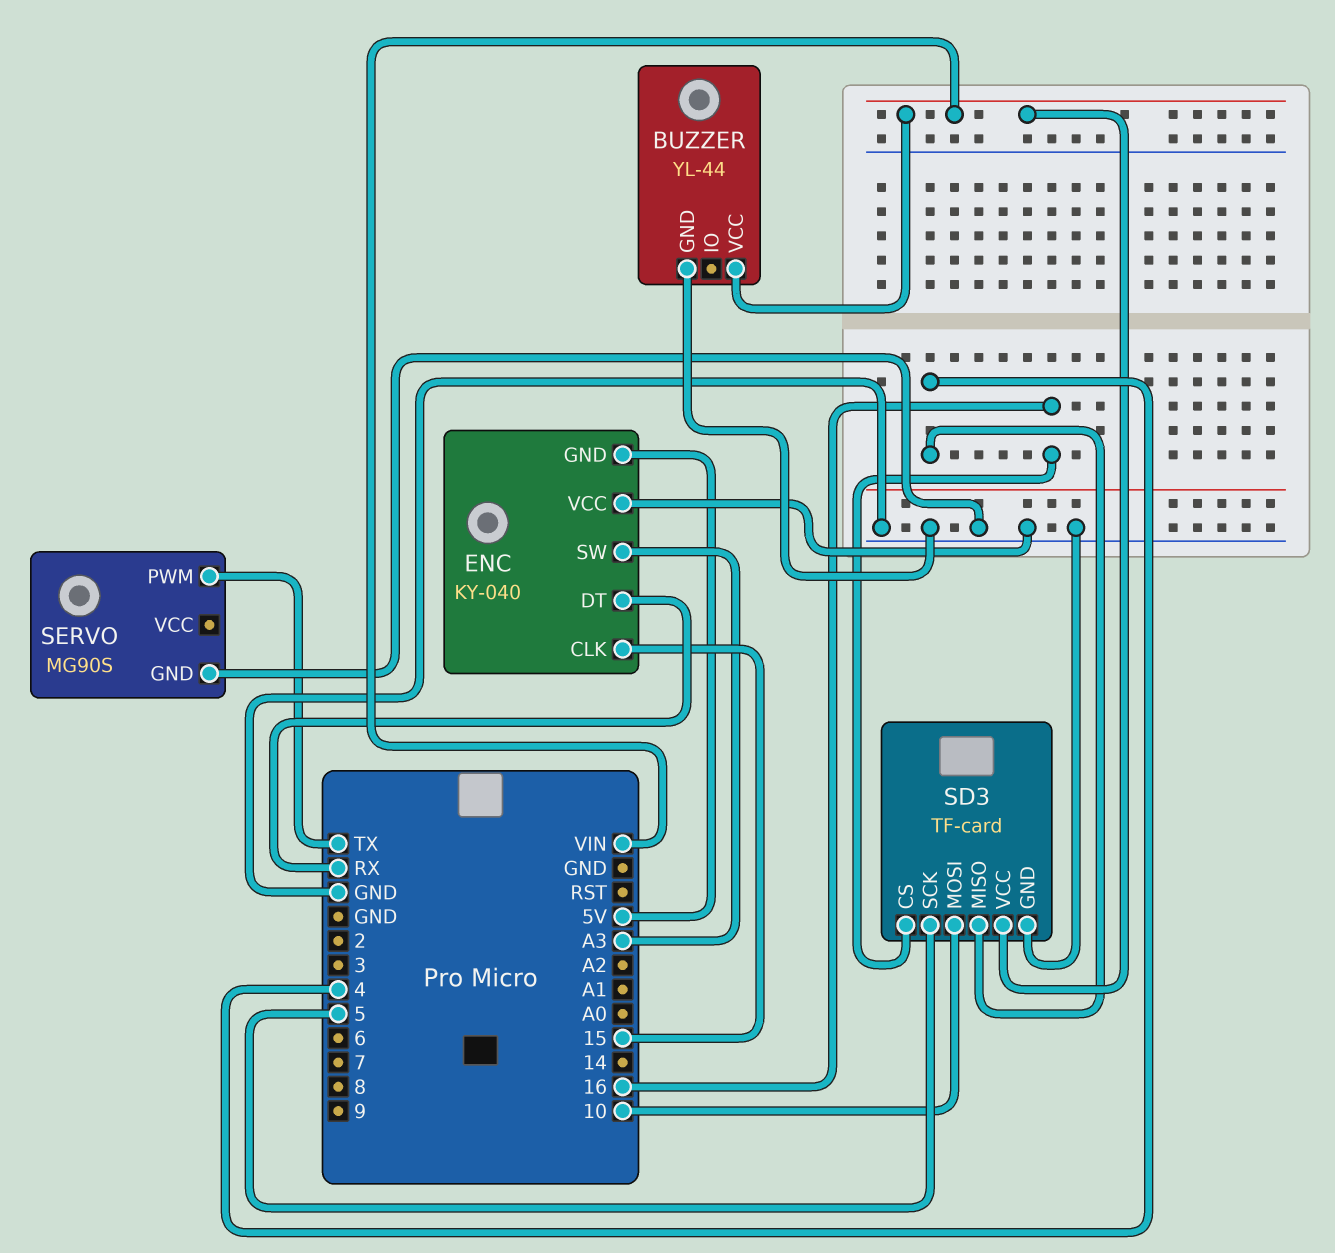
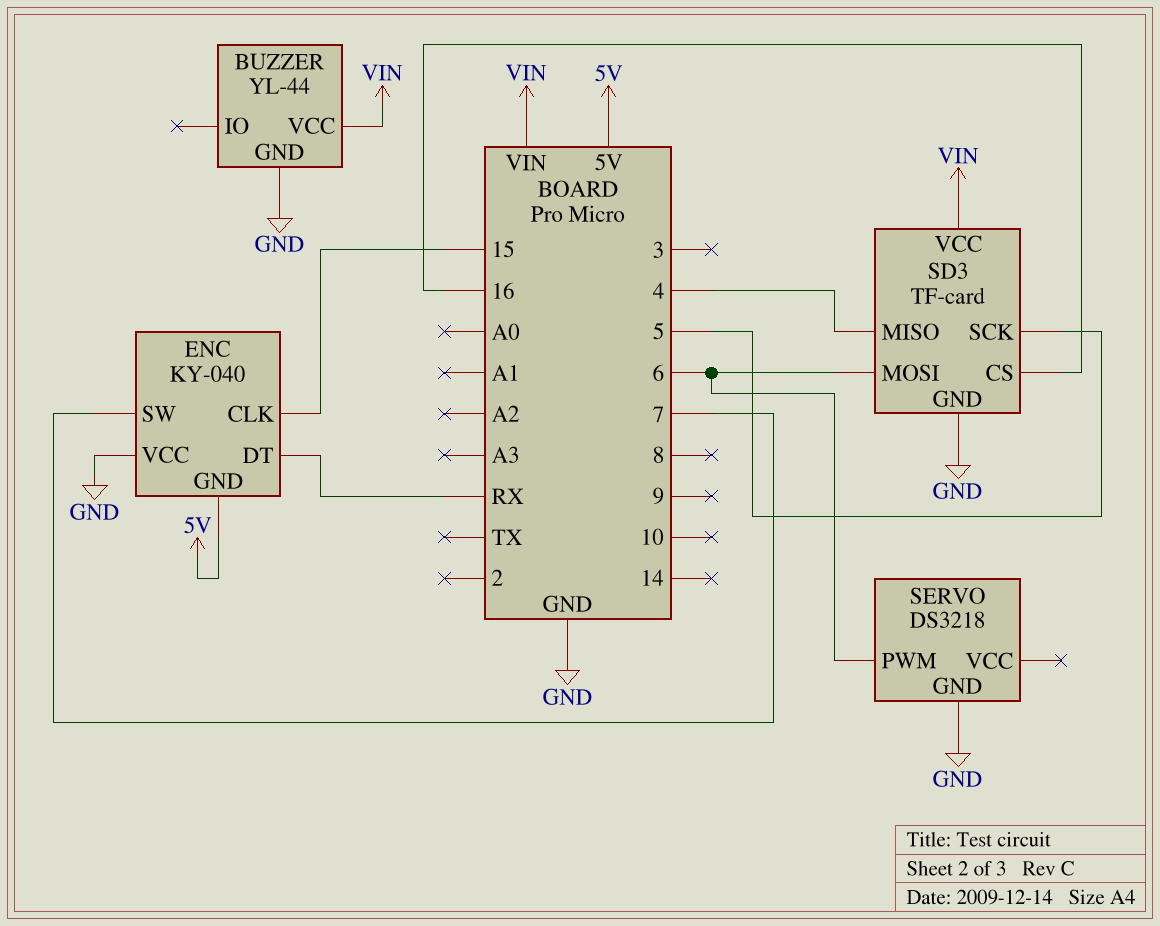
ENC pin SW: A3 -> 7
SD3 pin MOSI: 10 -> 6
SERVO: MG90S -> DS3218
SERVO pin PWM: TX -> 6

